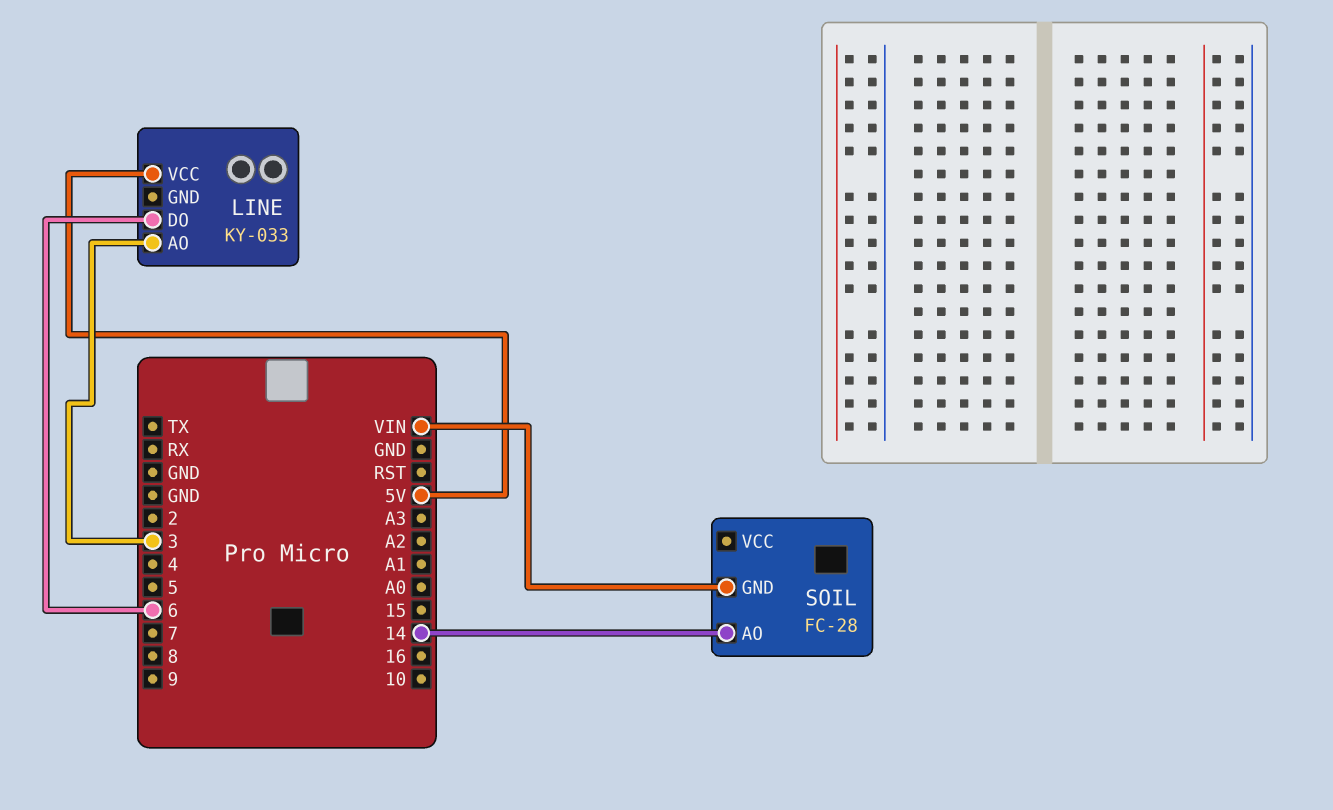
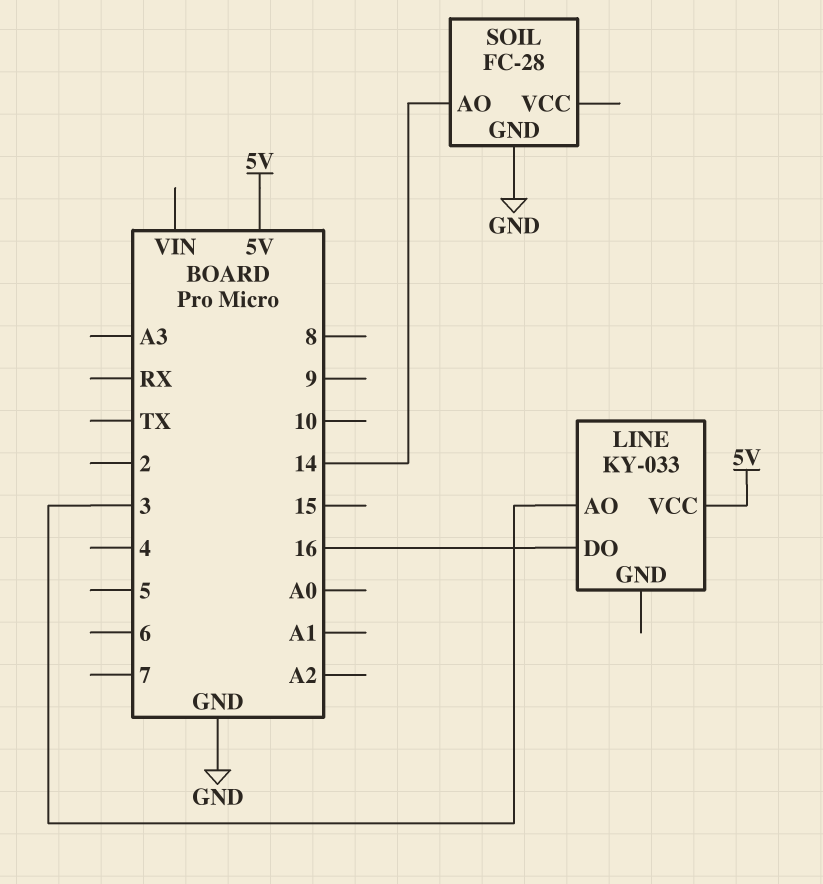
LINE pin DO: 6 -> 16
SOIL pin GND: VIN -> GND

